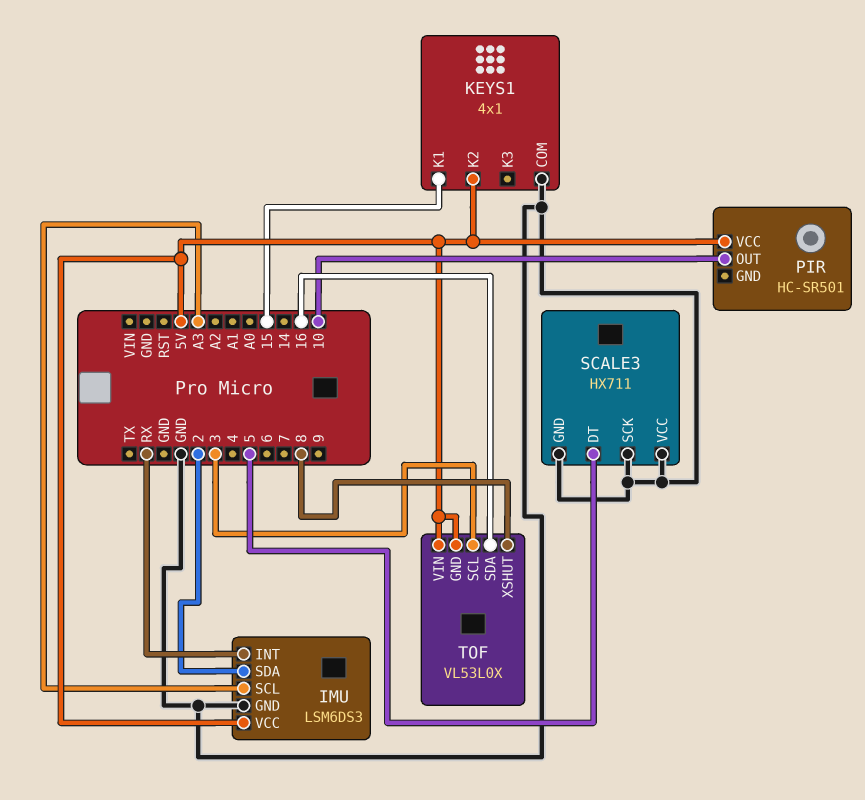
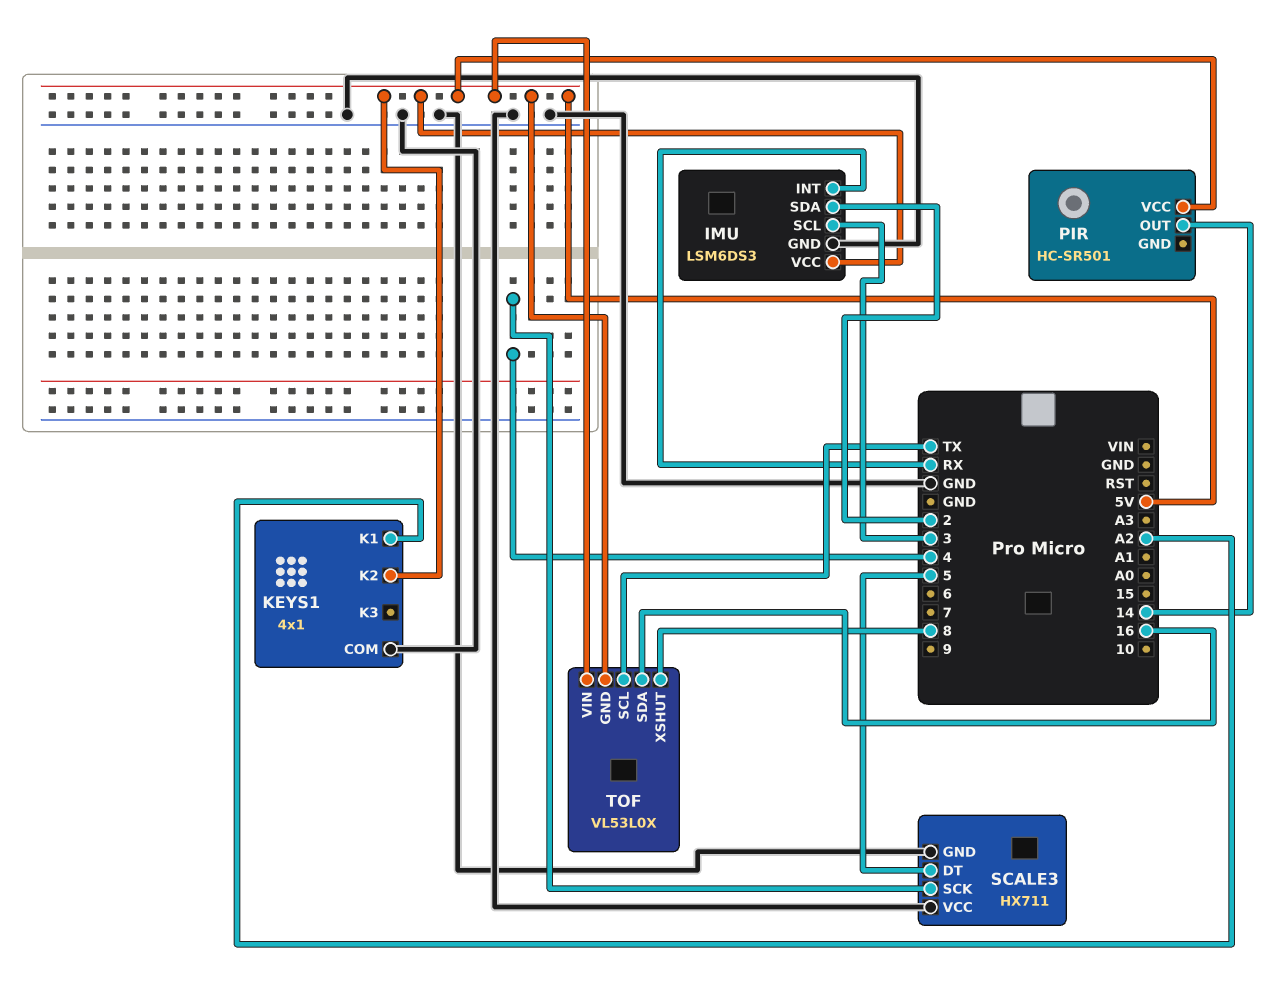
IMU pin SCL: A3 -> 3
KEYS1 pin K1: 15 -> A2
PIR pin OUT: 10 -> 14
SCALE3 pin SCK: GND -> 4
TOF pin SCL: 3 -> TX

